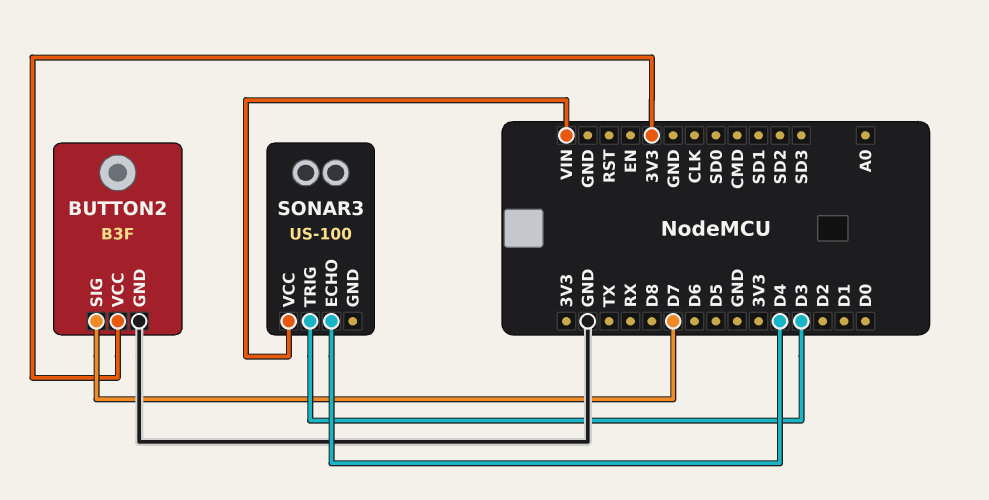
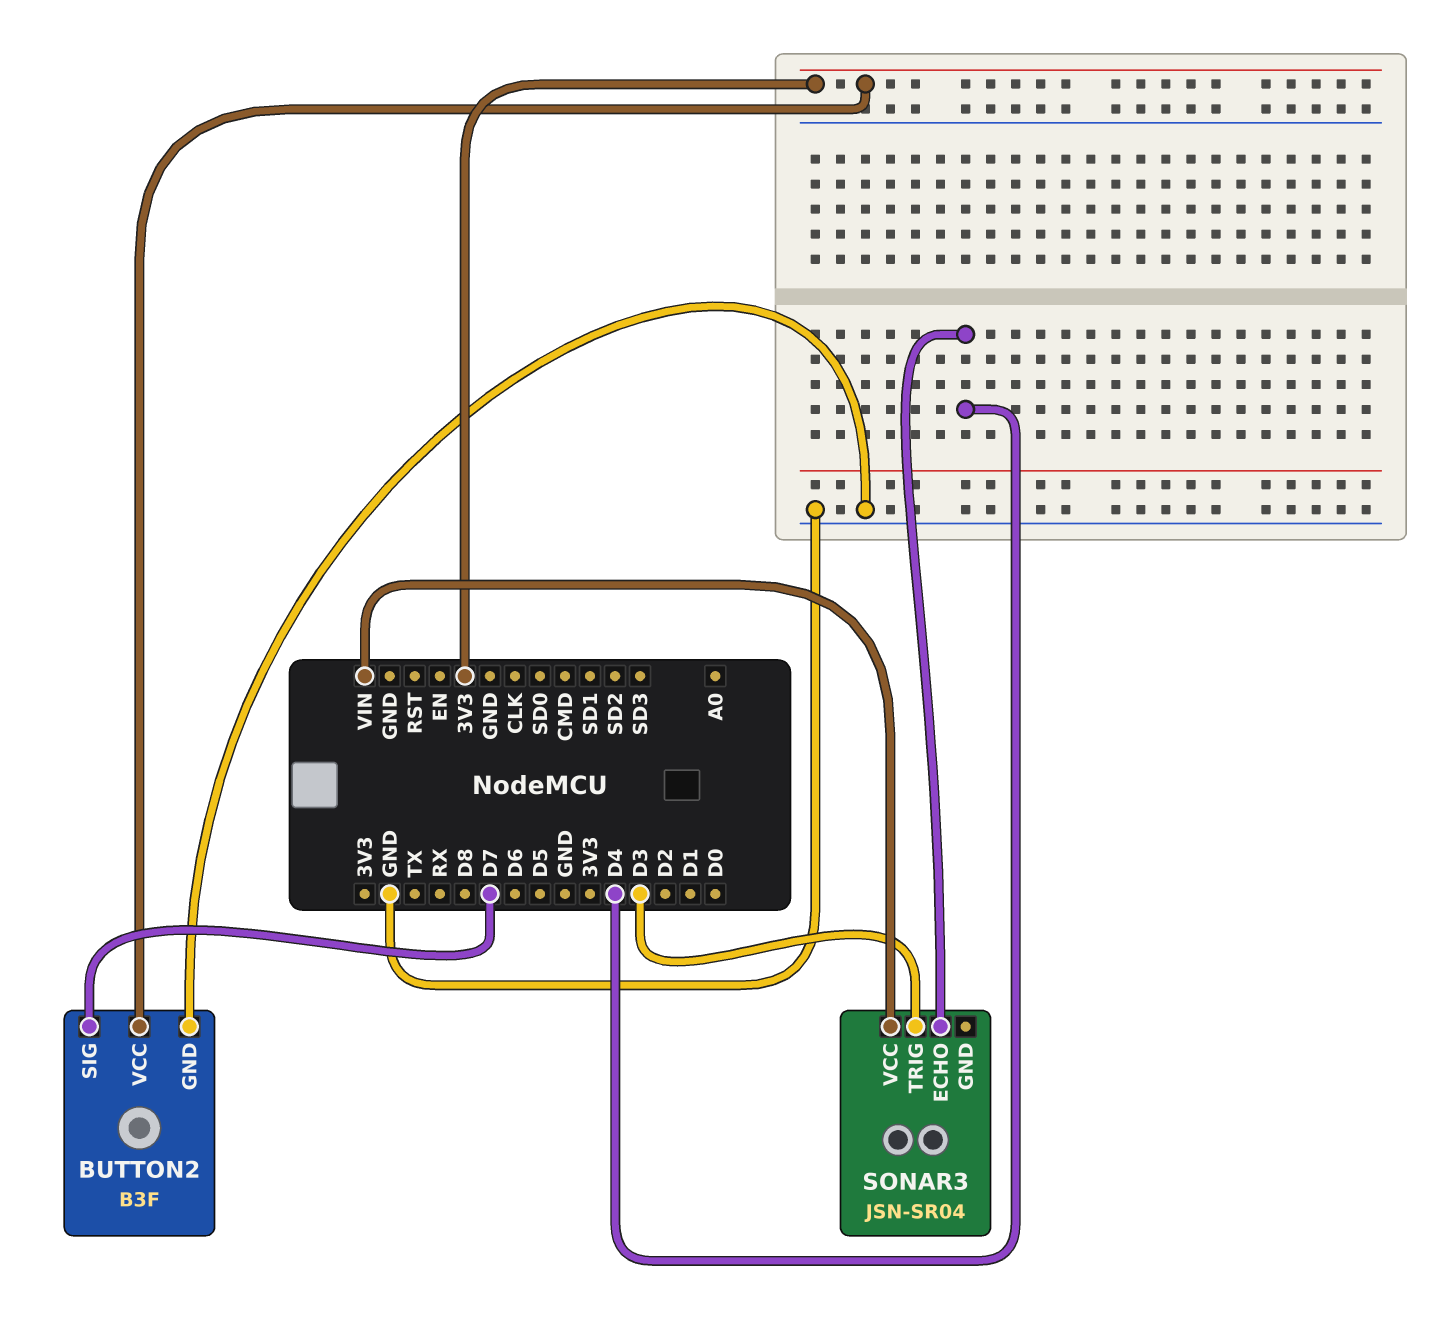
SONAR3: US-100 -> JSN-SR04

